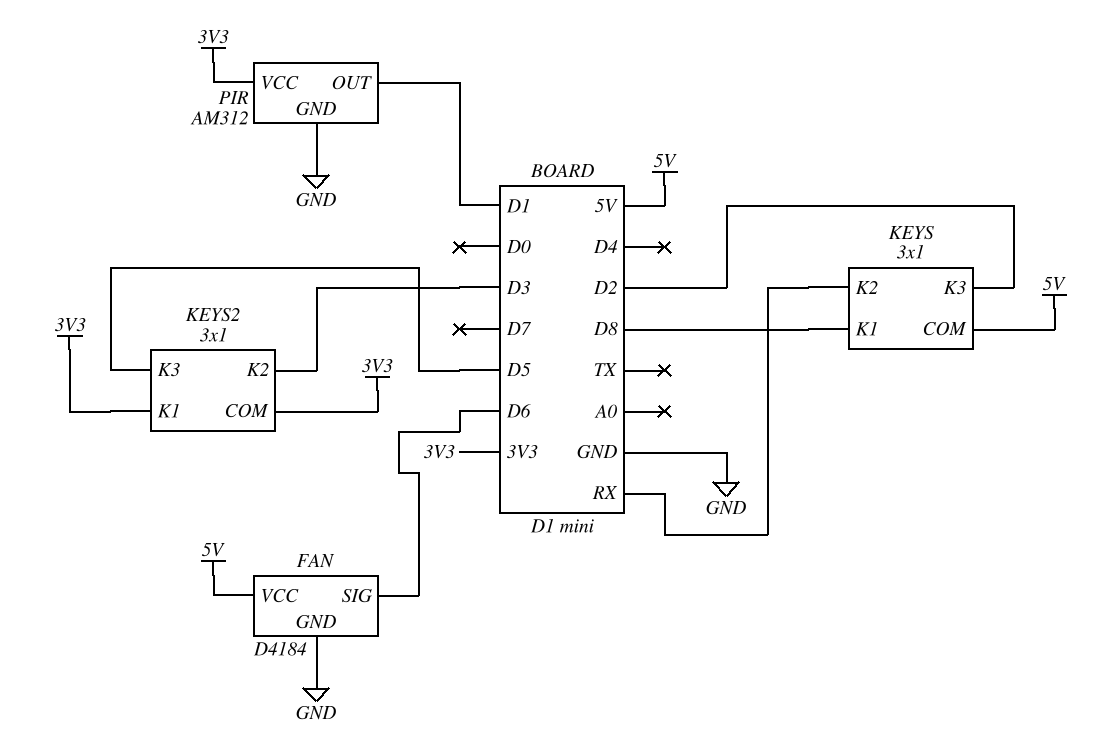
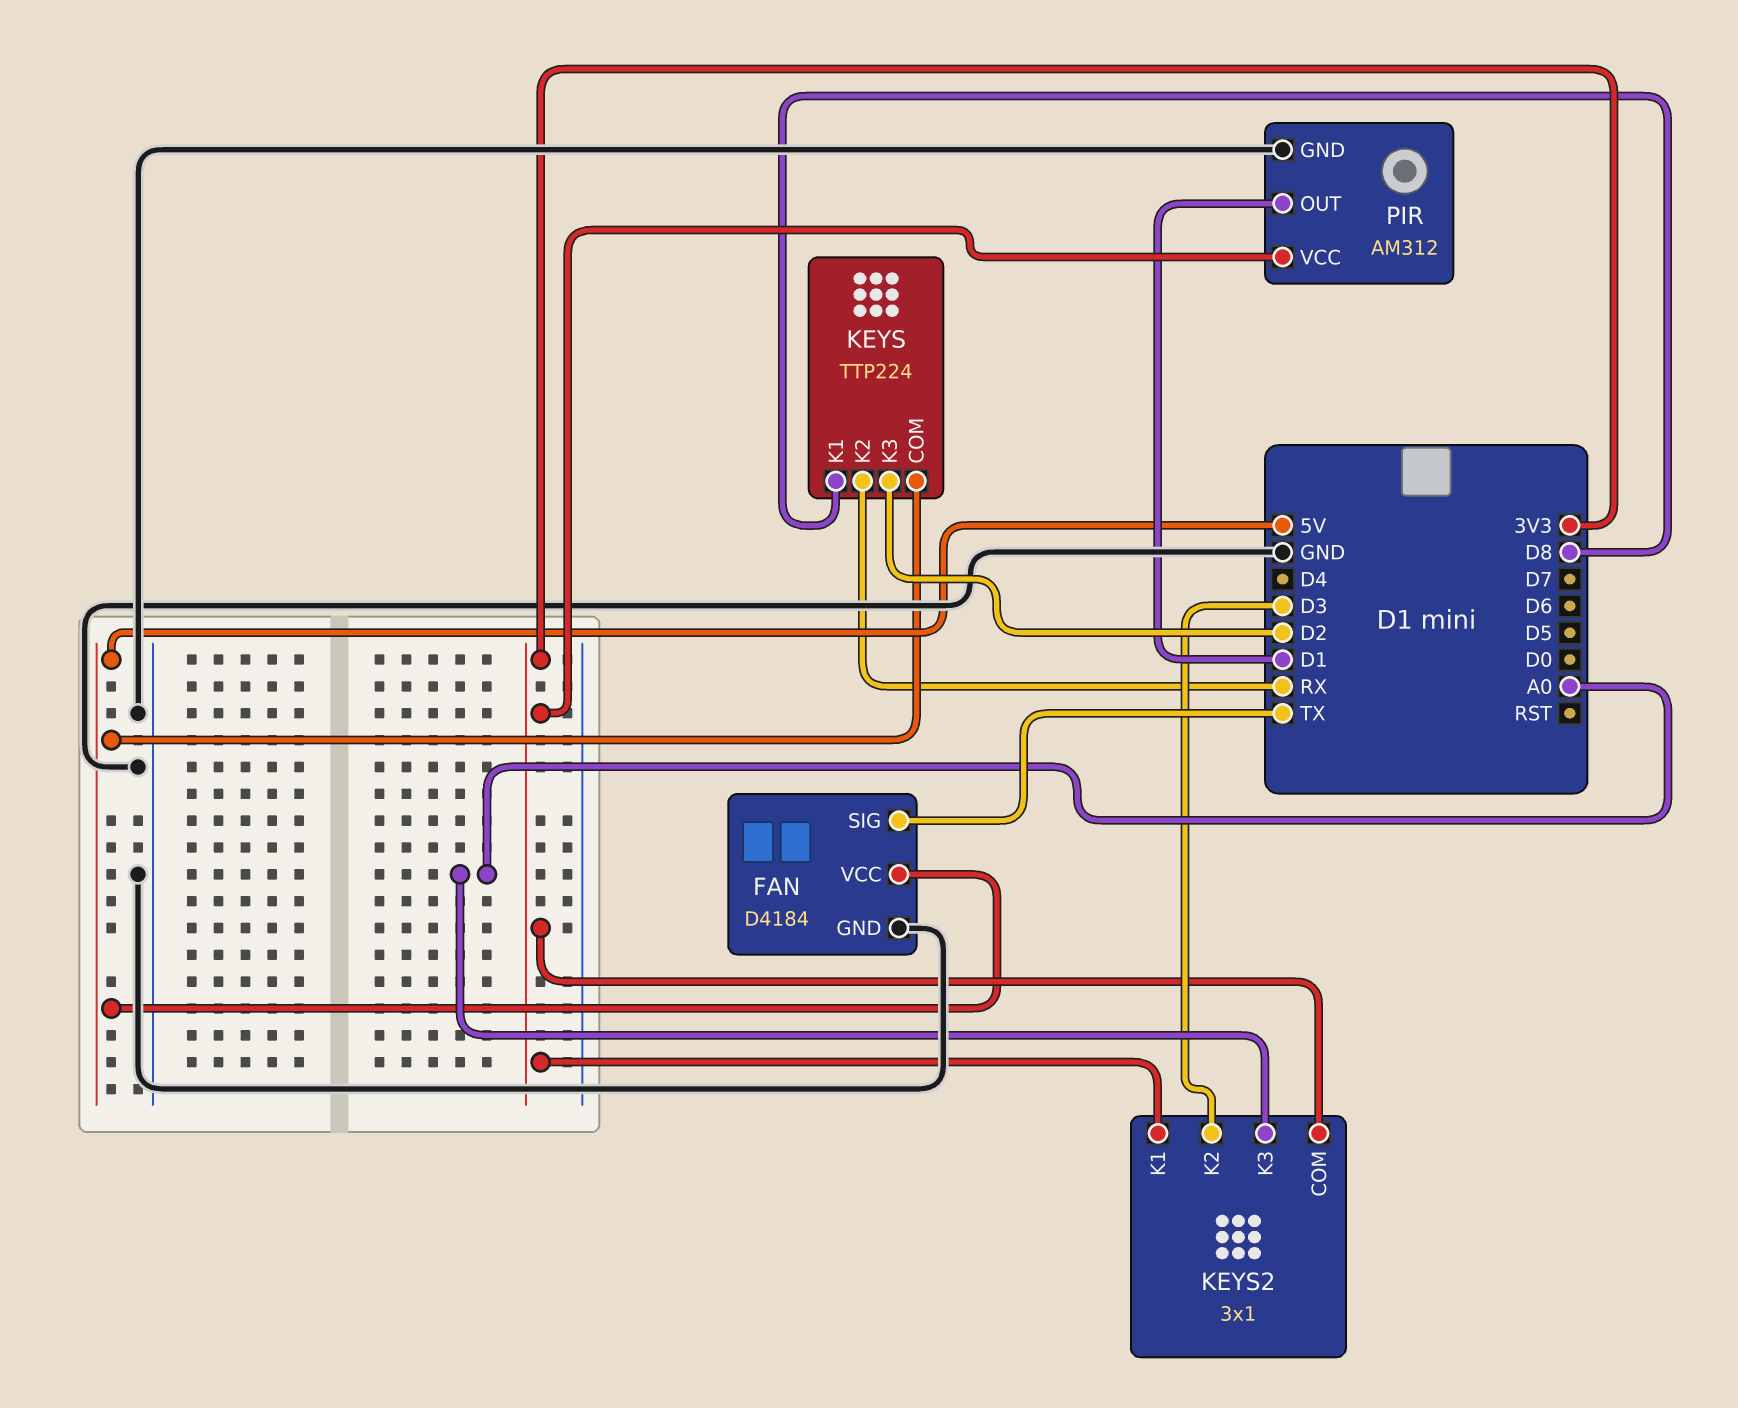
FAN pin SIG: D6 -> TX
KEYS: 3x1 -> TTP224
KEYS2 pin K3: D5 -> A0

